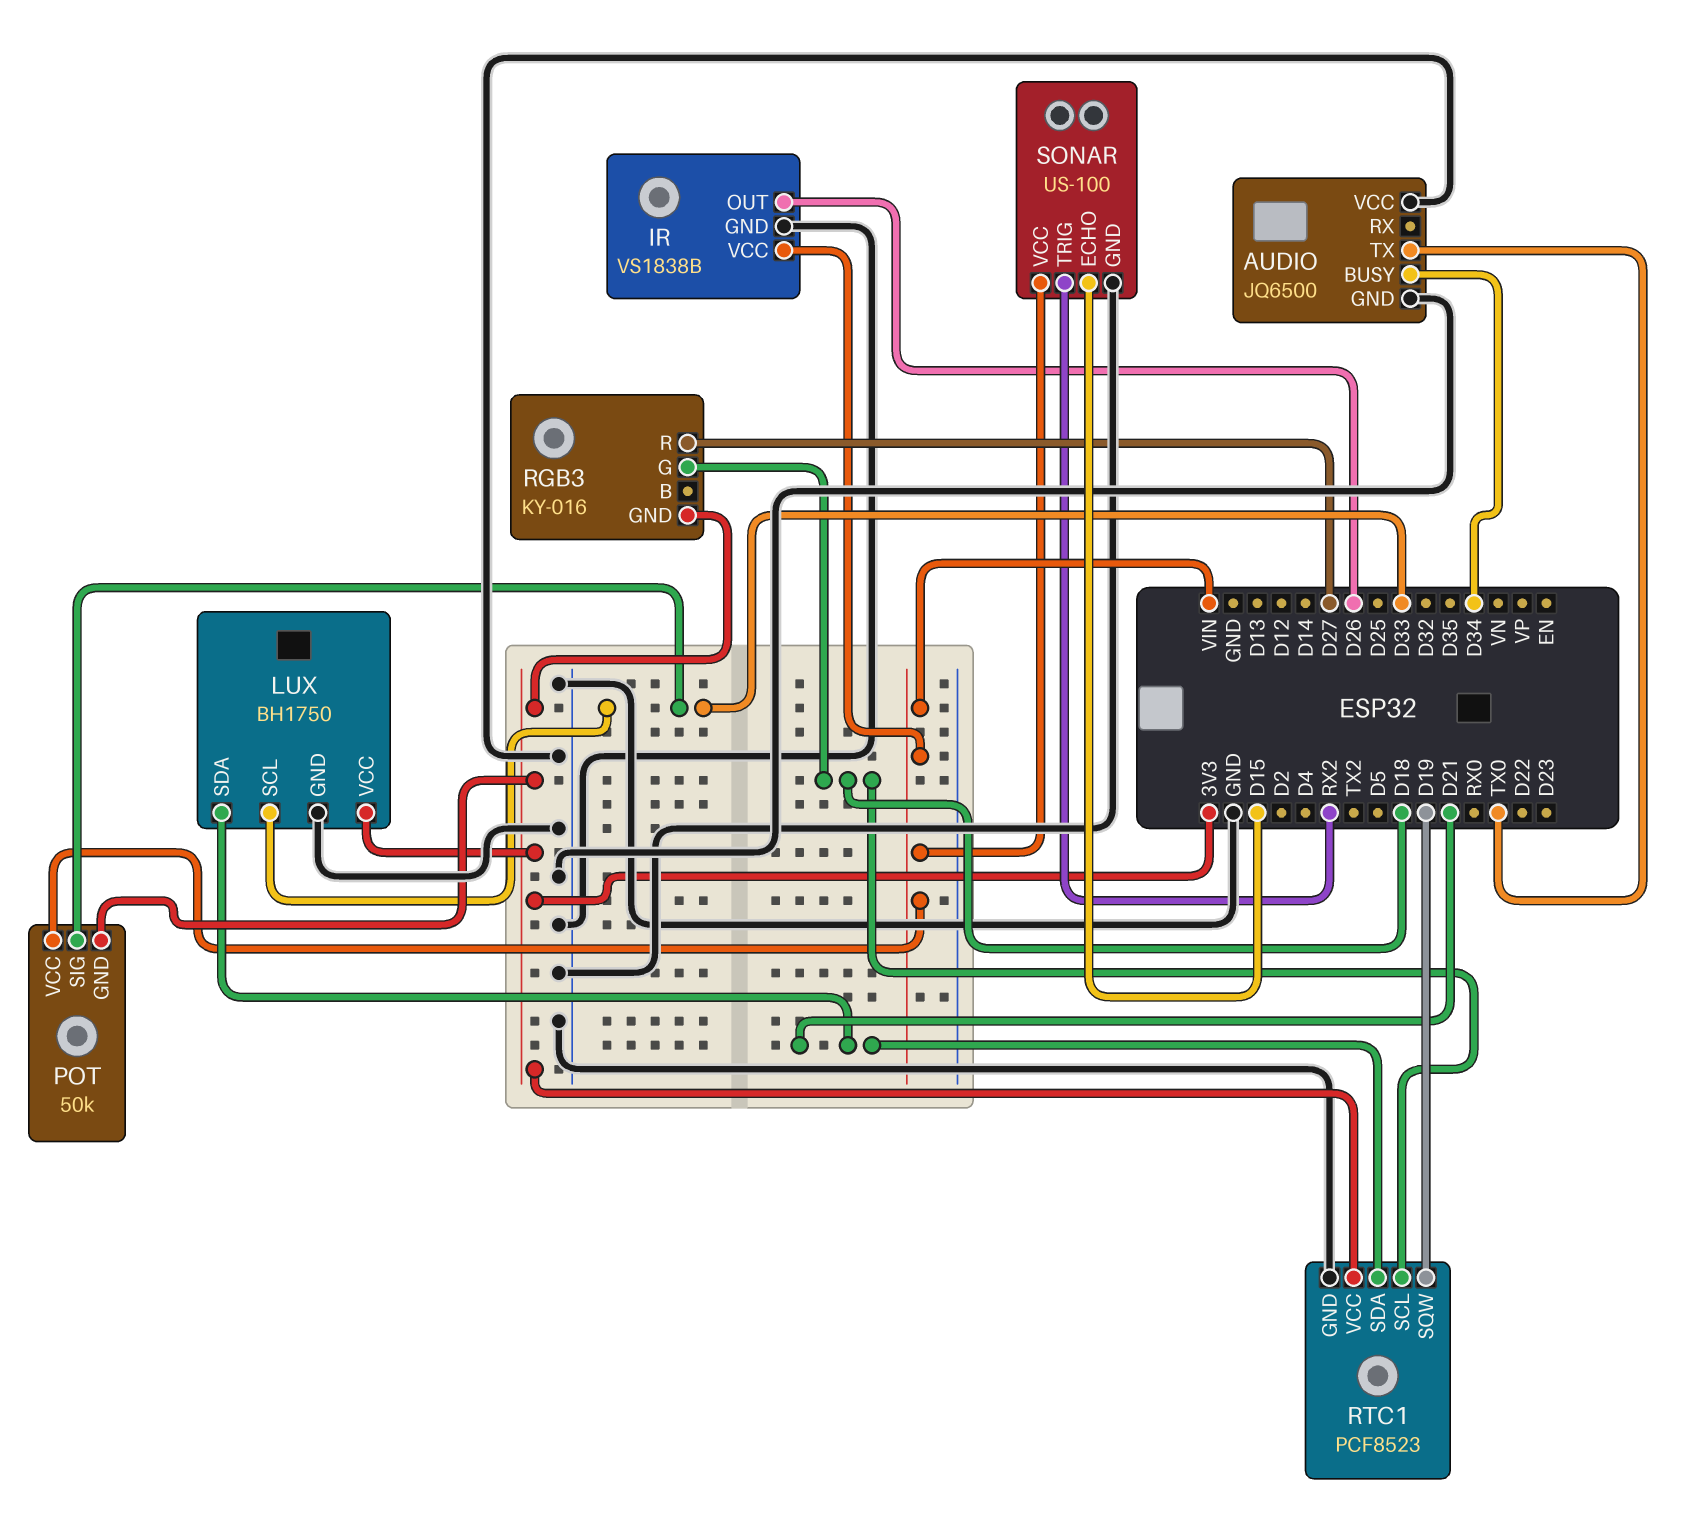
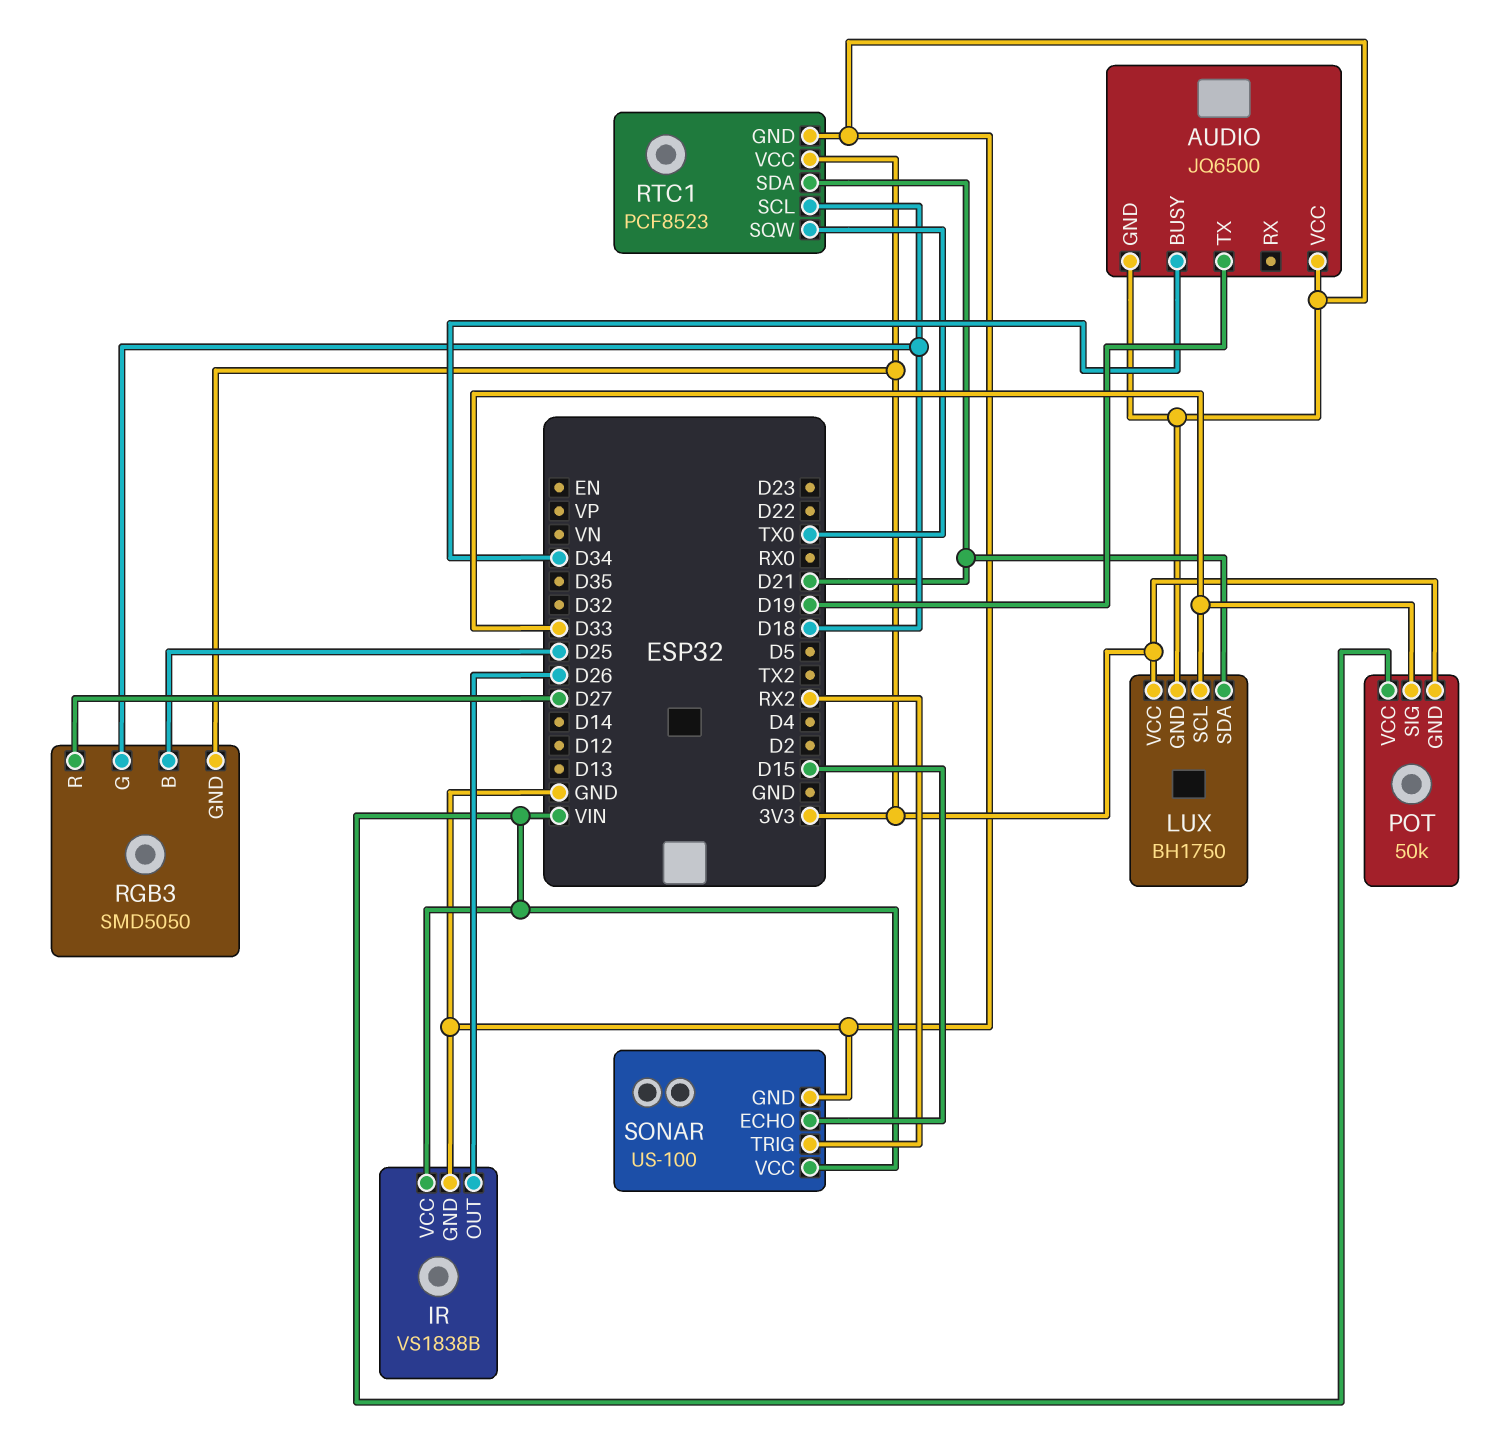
AUDIO pin TX: TX0 -> D19
RGB3: KY-016 -> SMD5050
RGB3 pin B: none -> D25
RTC1 pin SQW: D19 -> TX0

